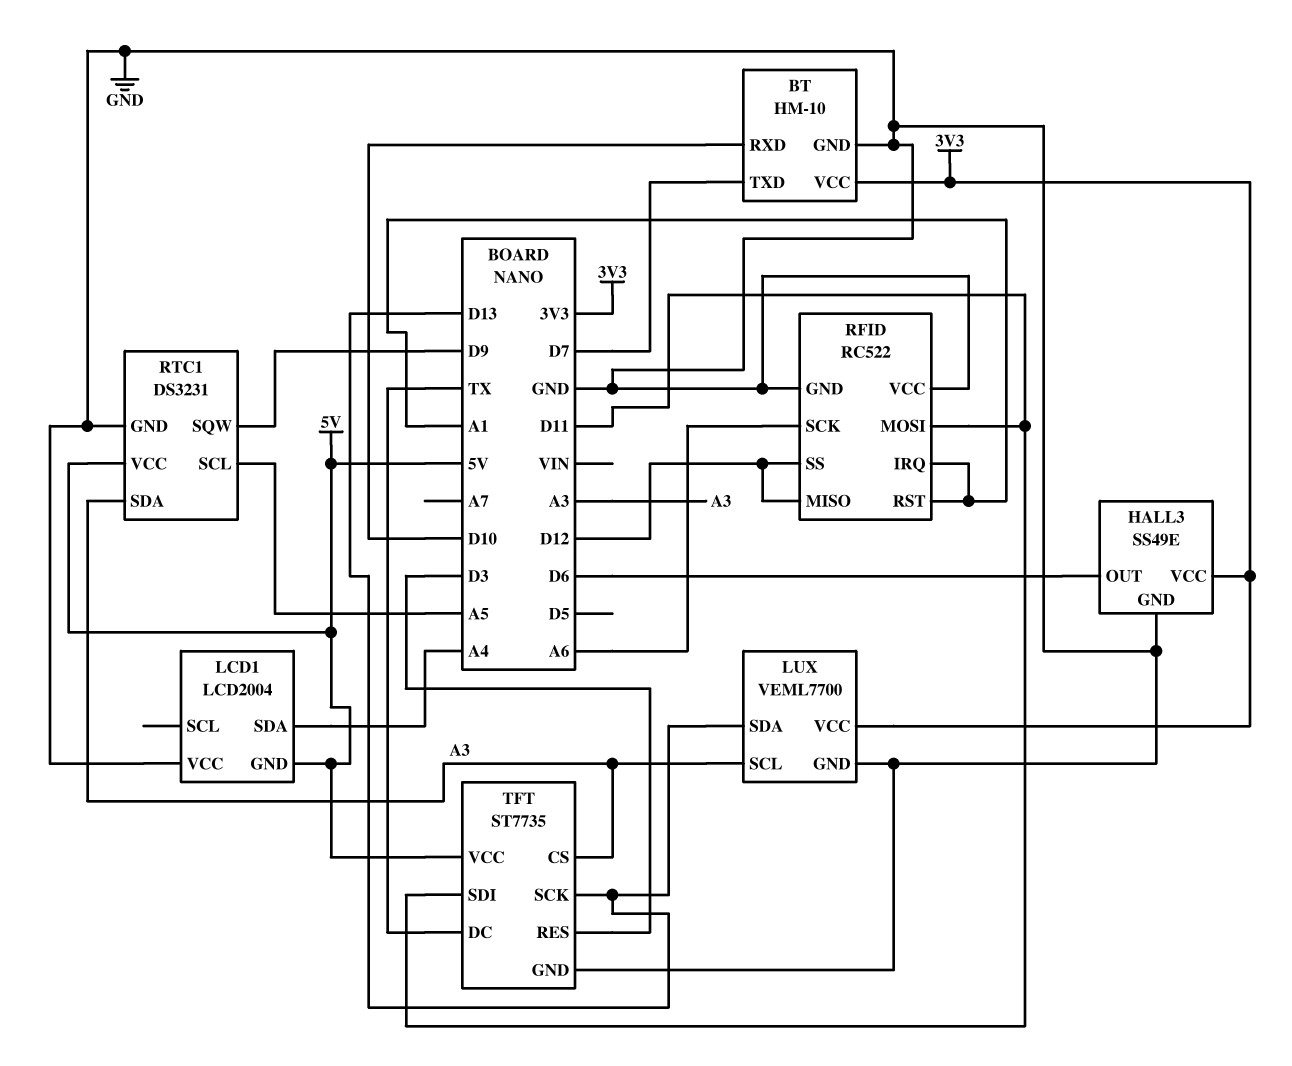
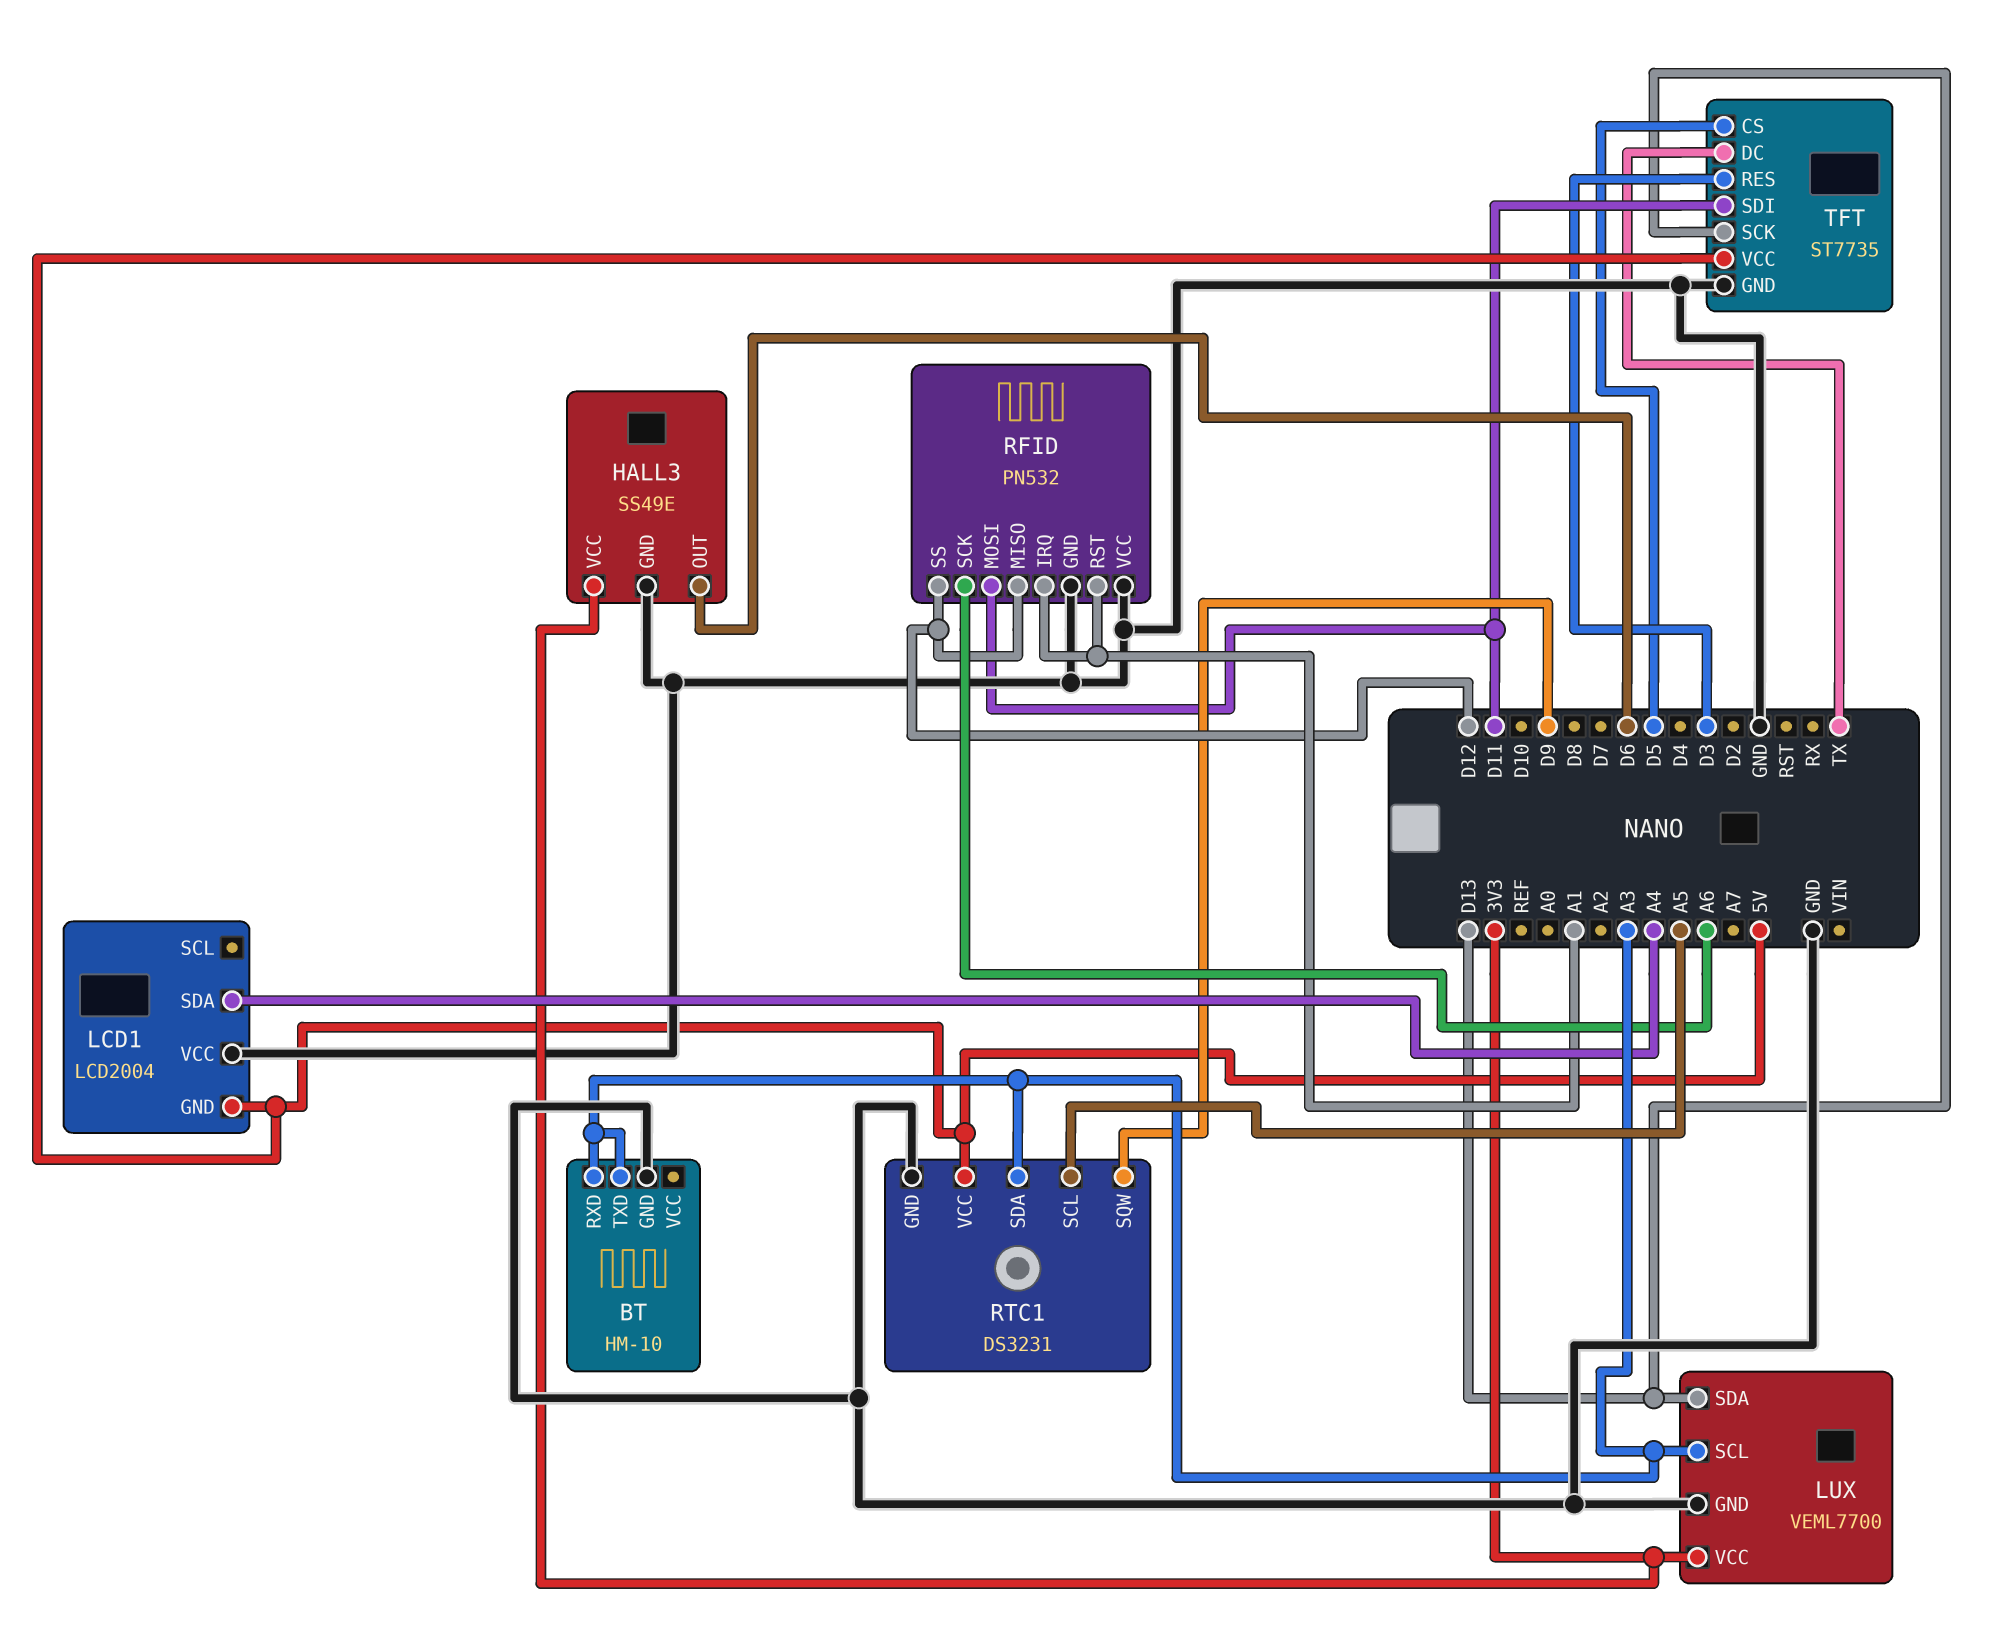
BT pin RXD: D10 -> A3
BT pin TXD: D7 -> A3
BT pin VCC: 3V3 -> none
RFID: RC522 -> PN532
TFT pin CS: A3 -> D5

